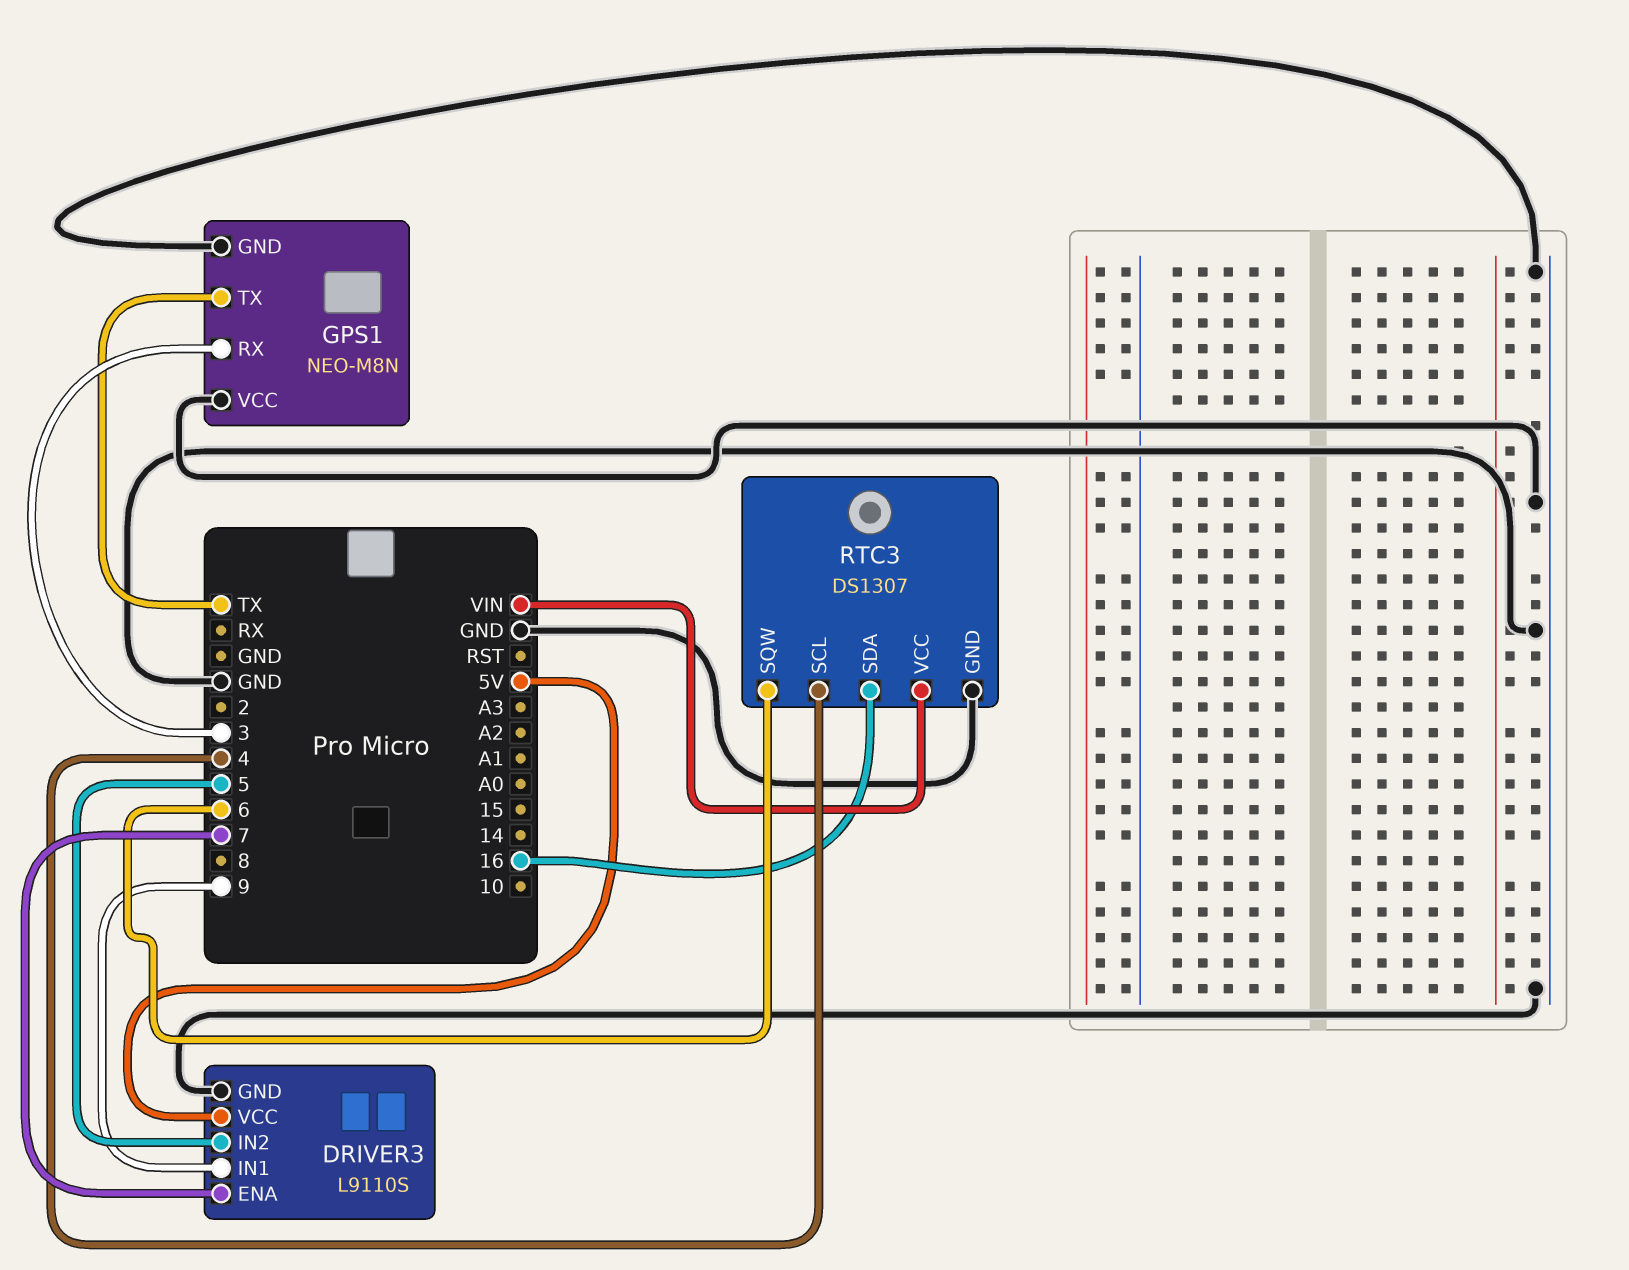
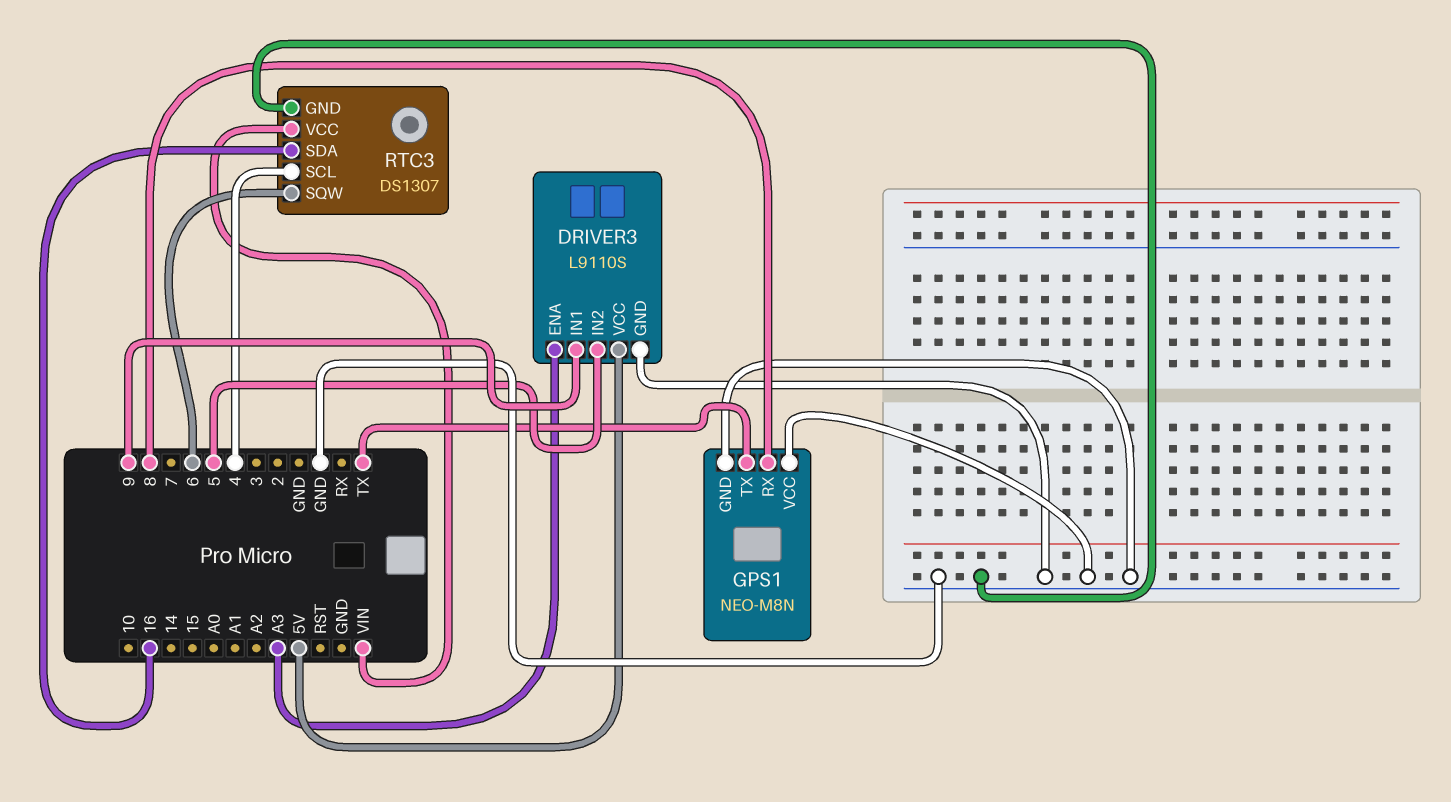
DRIVER3 pin ENA: 7 -> A3
GPS1 pin RX: 3 -> 8

